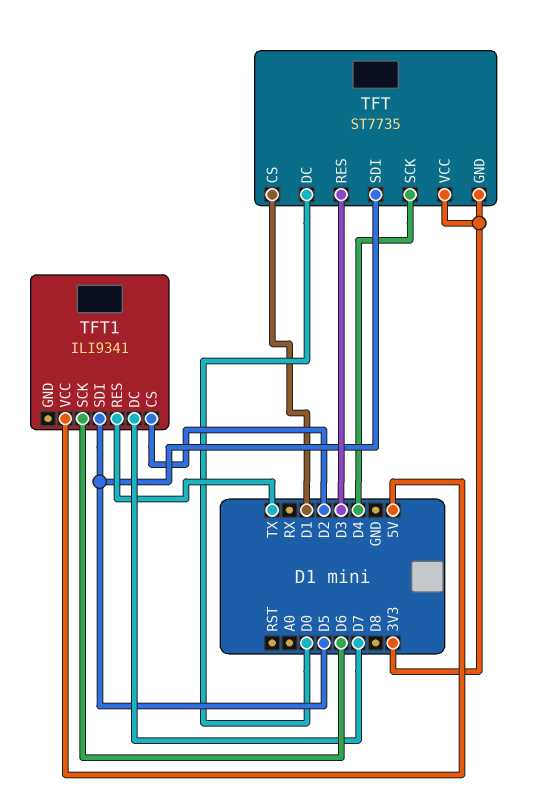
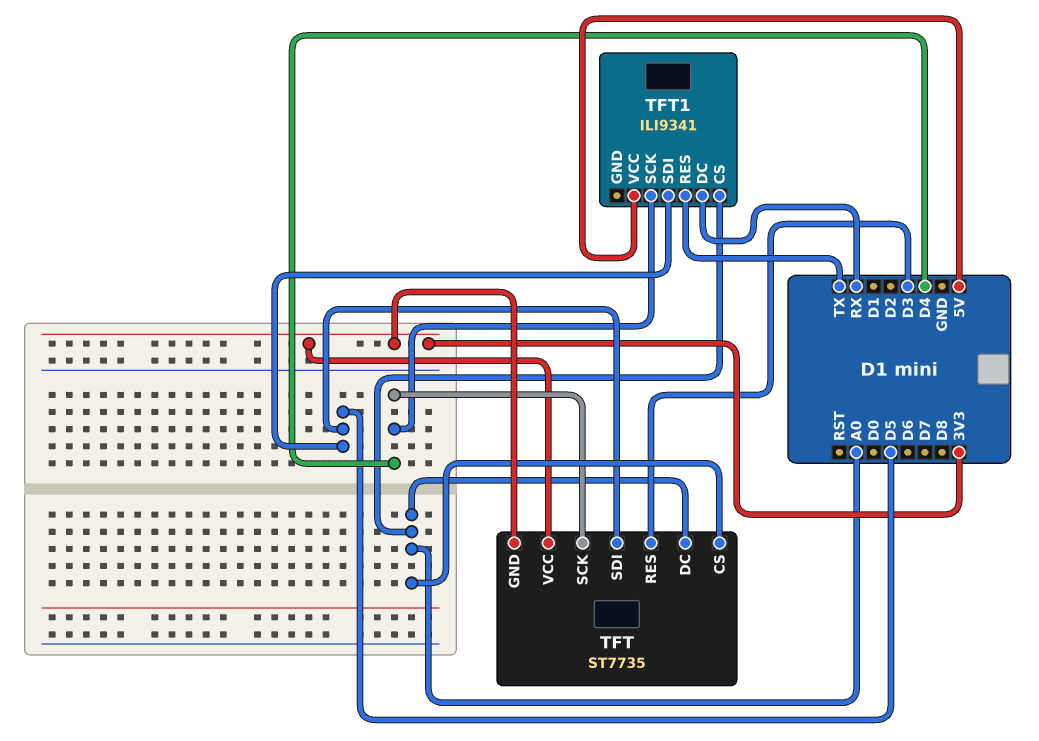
TFT pin CS: D1 -> A0
TFT pin DC: D0 -> A0
TFT1 pin CS: D2 -> A0
TFT1 pin DC: D7 -> RX
TFT1 pin SCK: D6 -> D4

